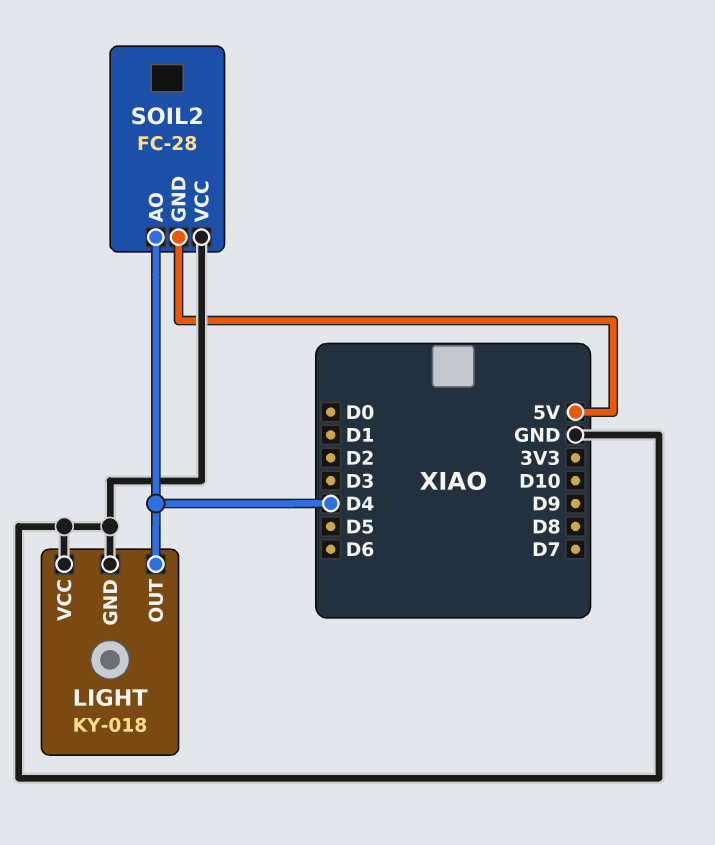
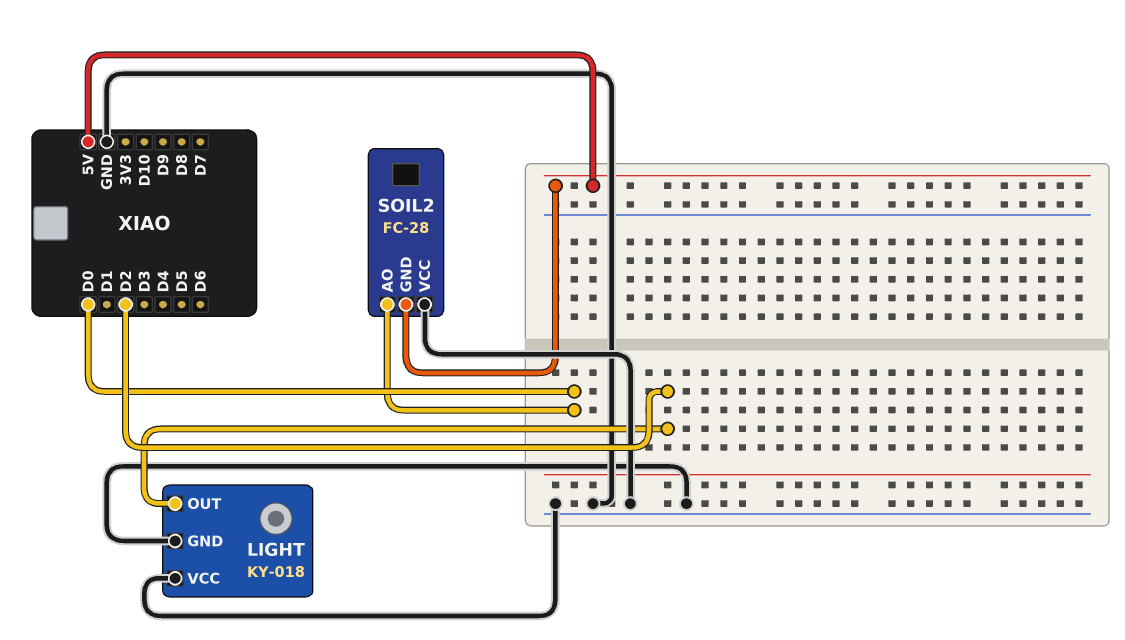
LIGHT pin OUT: D4 -> D2
SOIL2 pin AO: D4 -> D0

